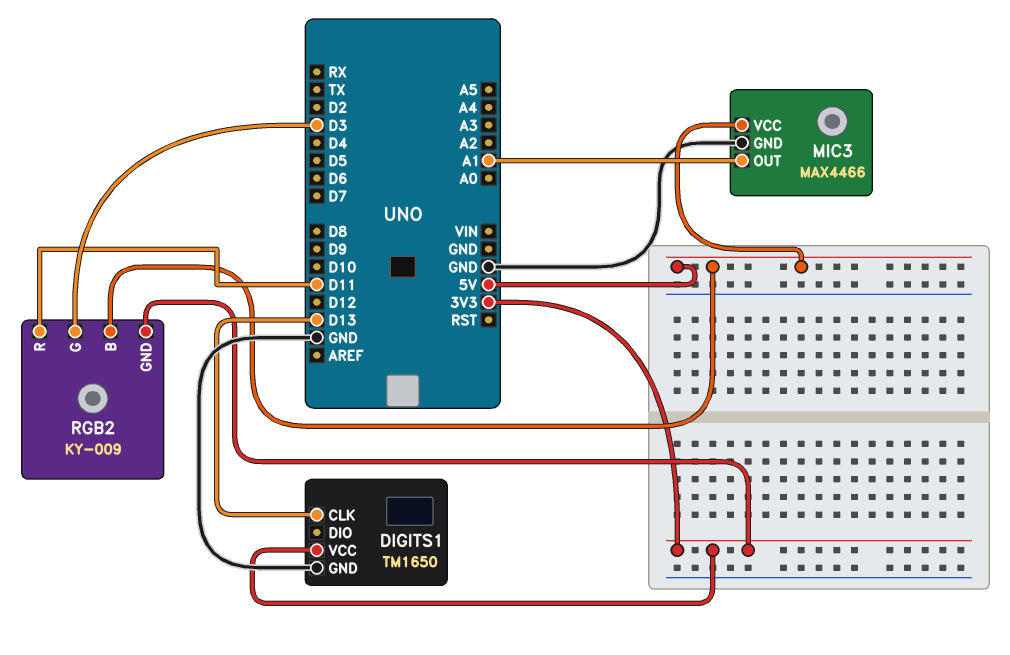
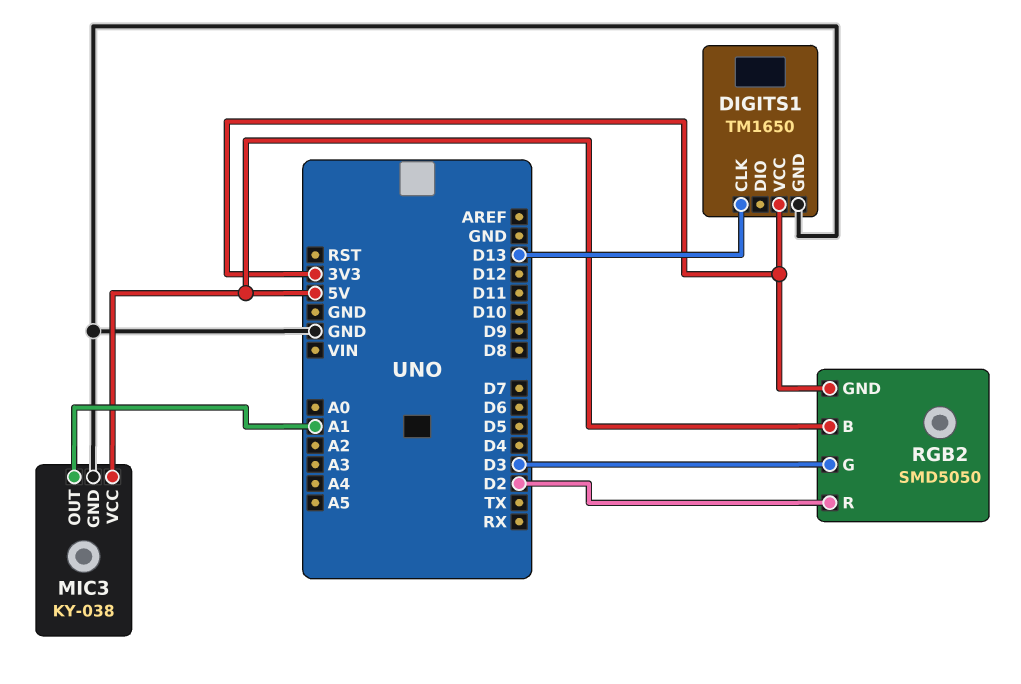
MIC3: MAX4466 -> KY-038
RGB2: KY-009 -> SMD5050
RGB2 pin R: D11 -> D2

